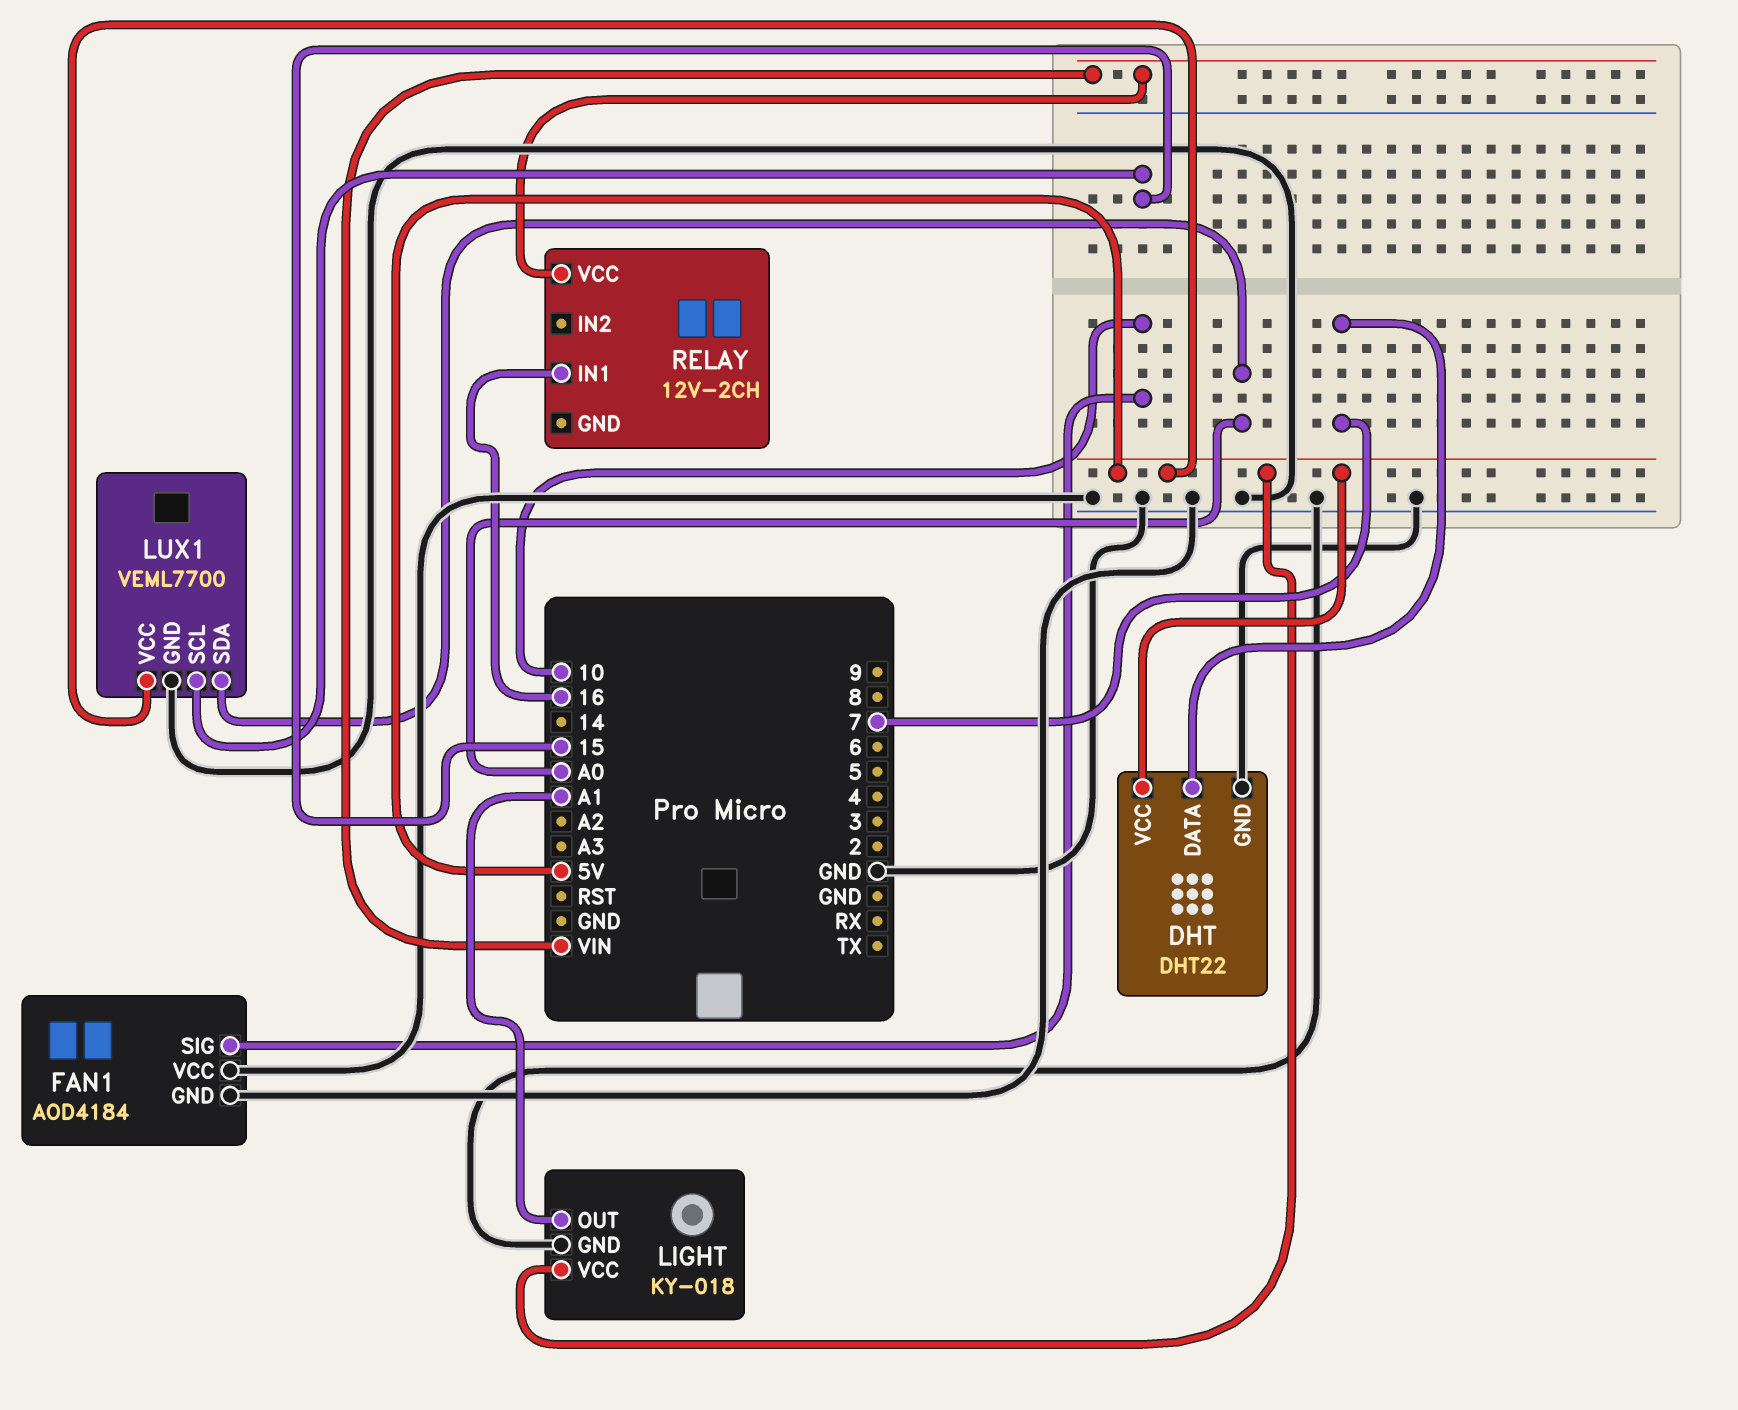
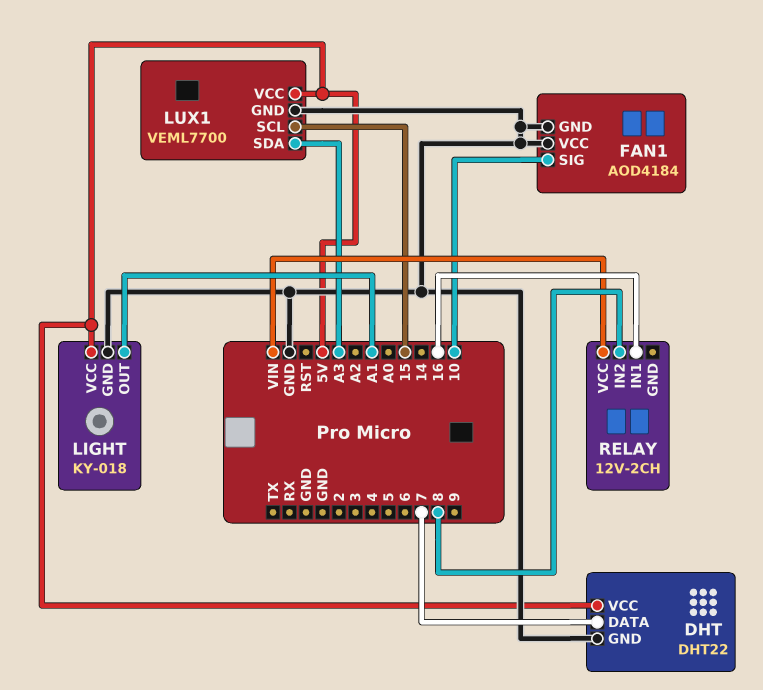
LUX1 pin SDA: A0 -> A3
RELAY pin IN2: none -> 8

